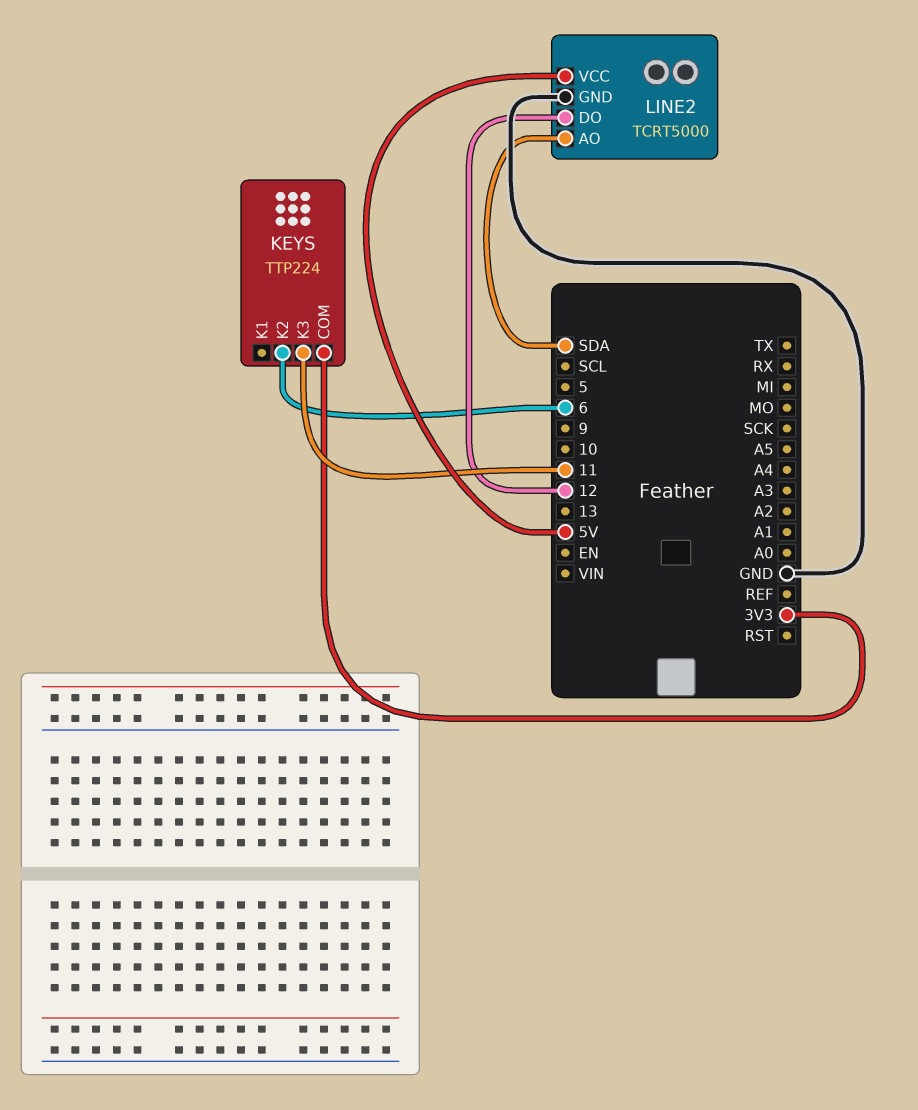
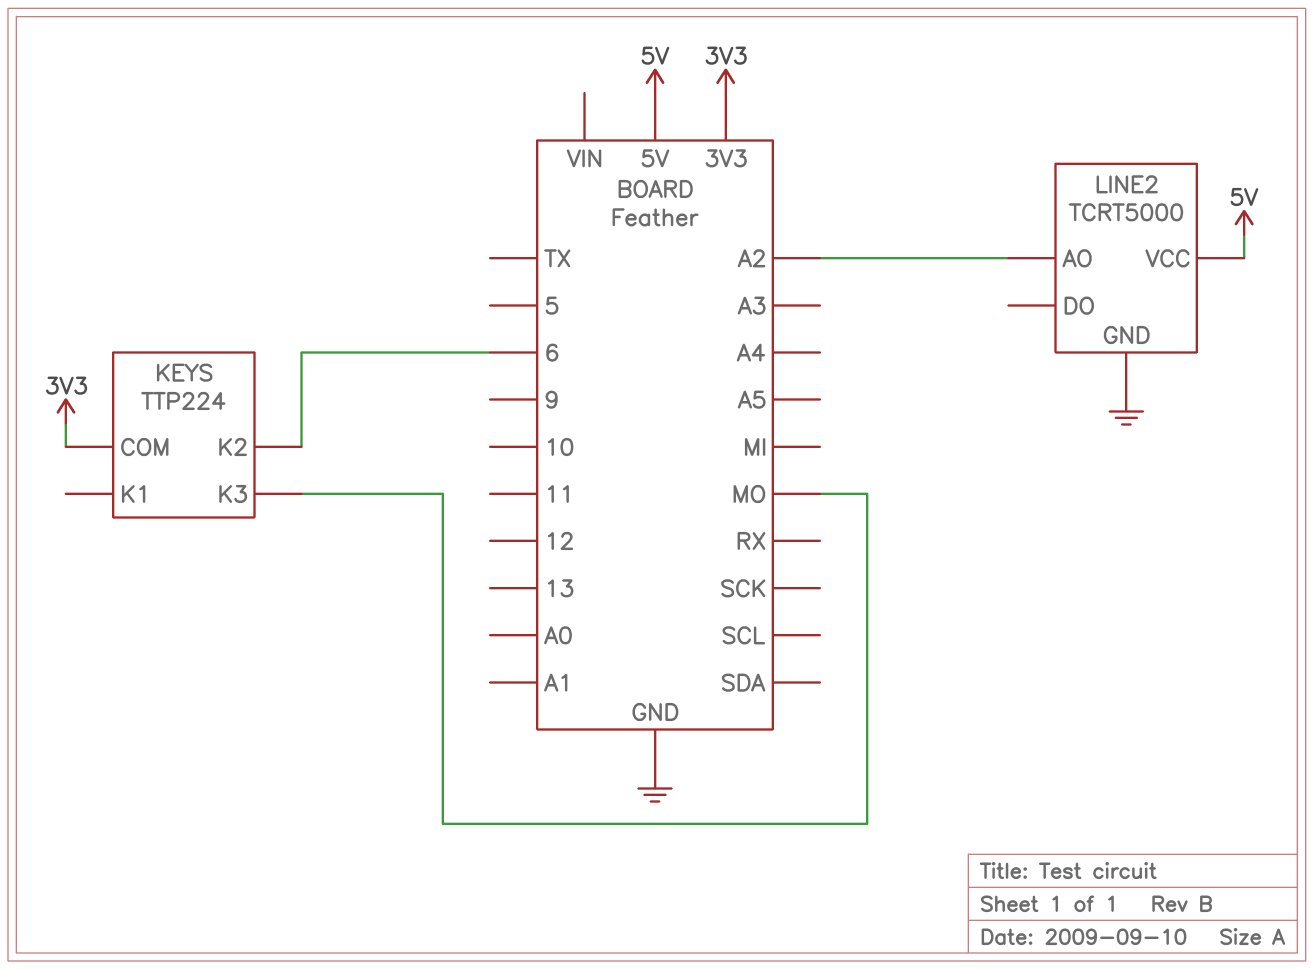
KEYS pin K3: 11 -> MO
LINE2 pin AO: SDA -> A2
LINE2 pin DO: 12 -> none

